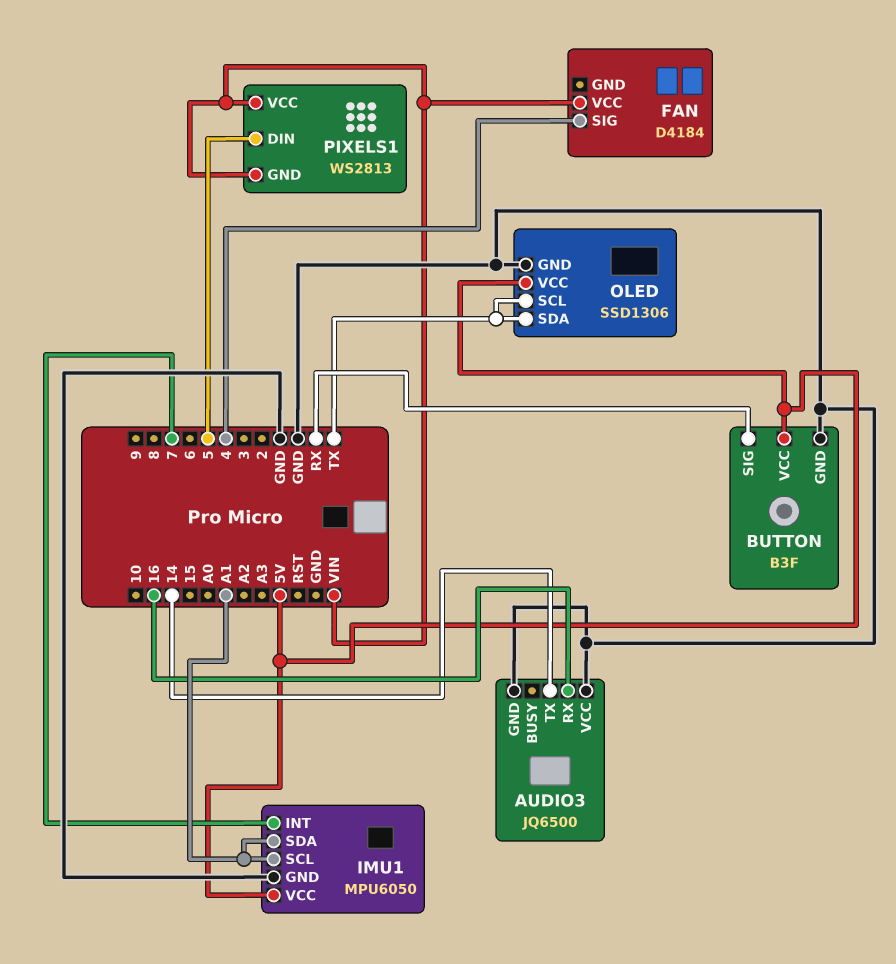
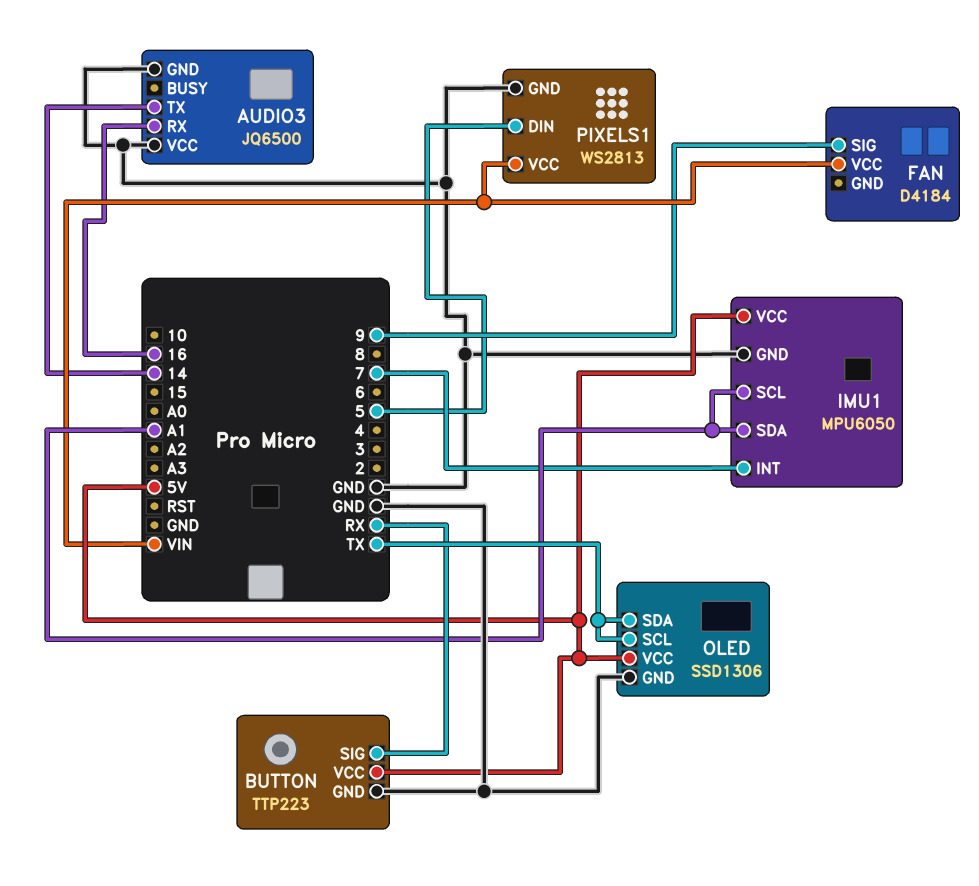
BUTTON: B3F -> TTP223
FAN pin SIG: 4 -> 9
PIXELS1 pin GND: VIN -> GND

